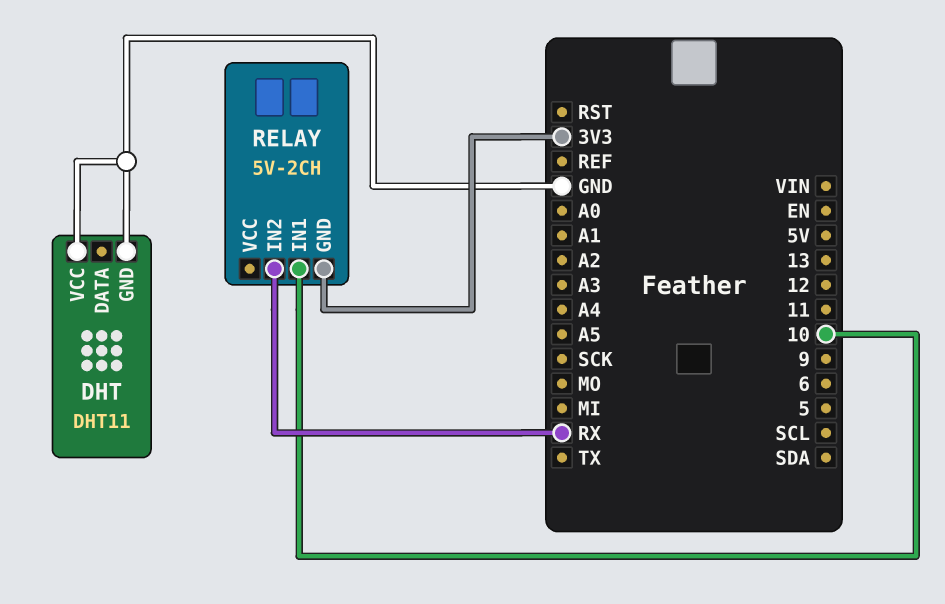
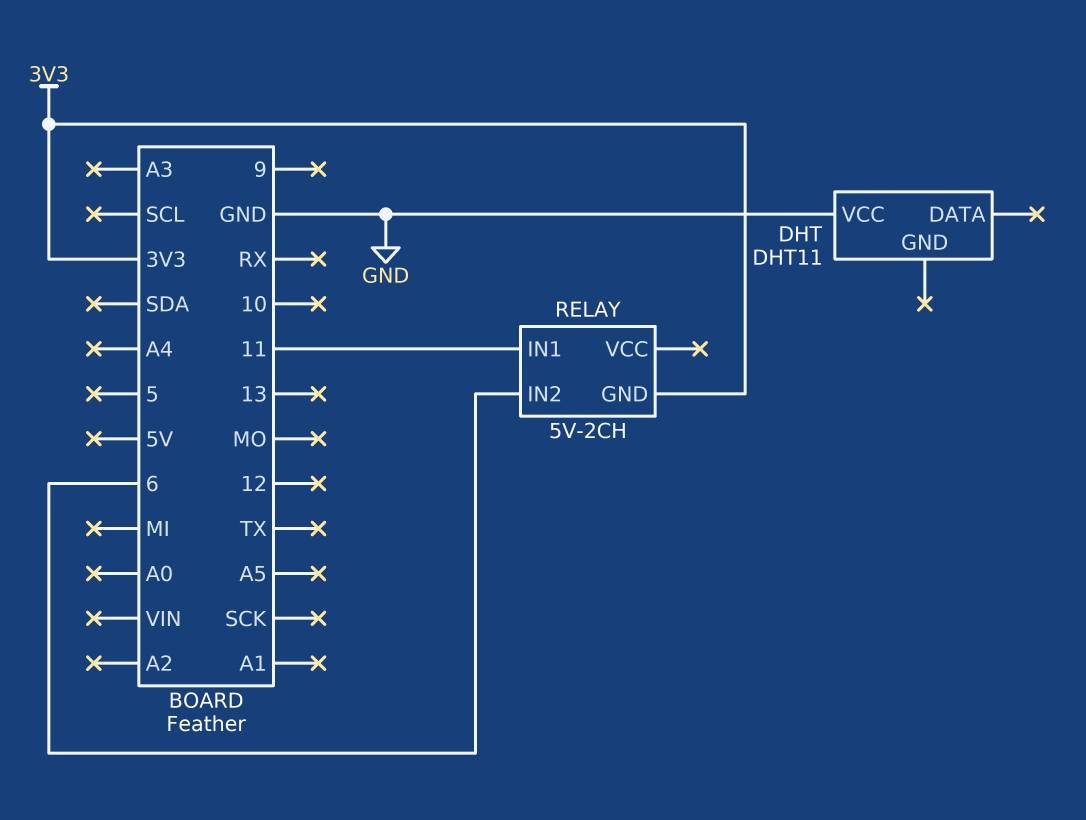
DHT pin GND: GND -> none
RELAY pin IN1: 10 -> 11
RELAY pin IN2: RX -> 6

